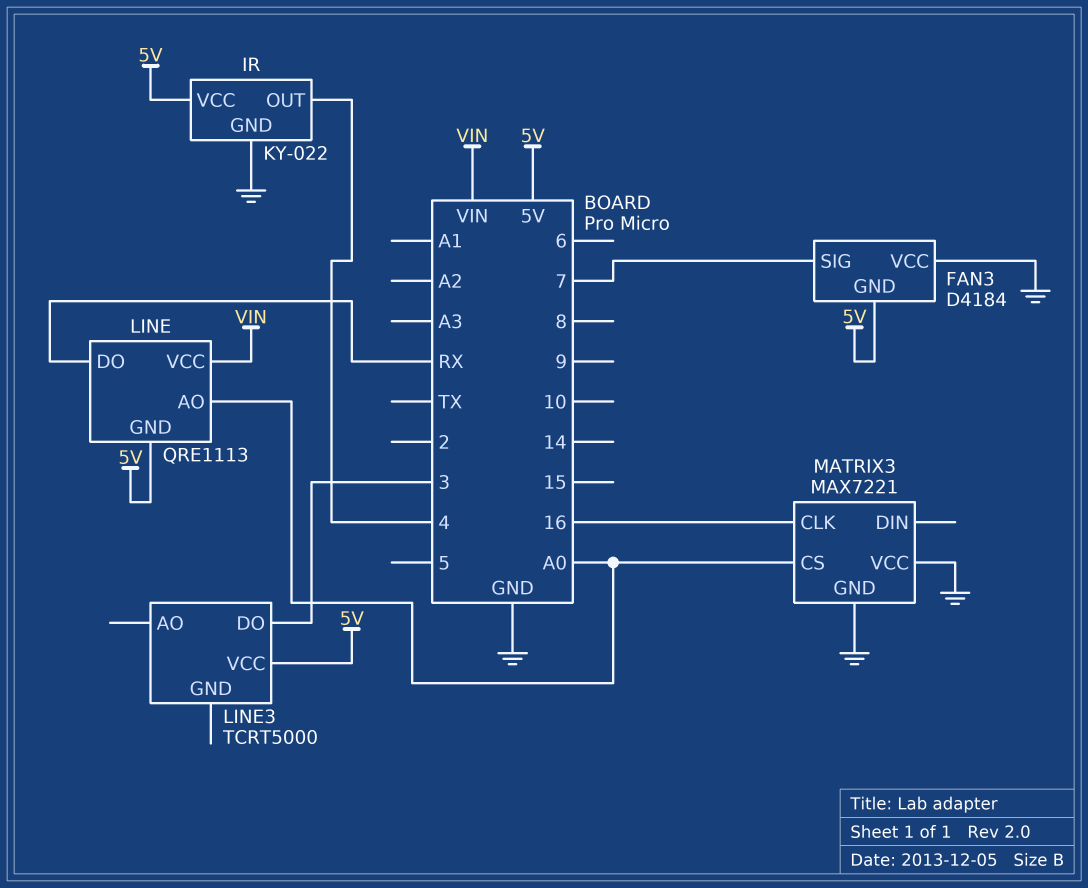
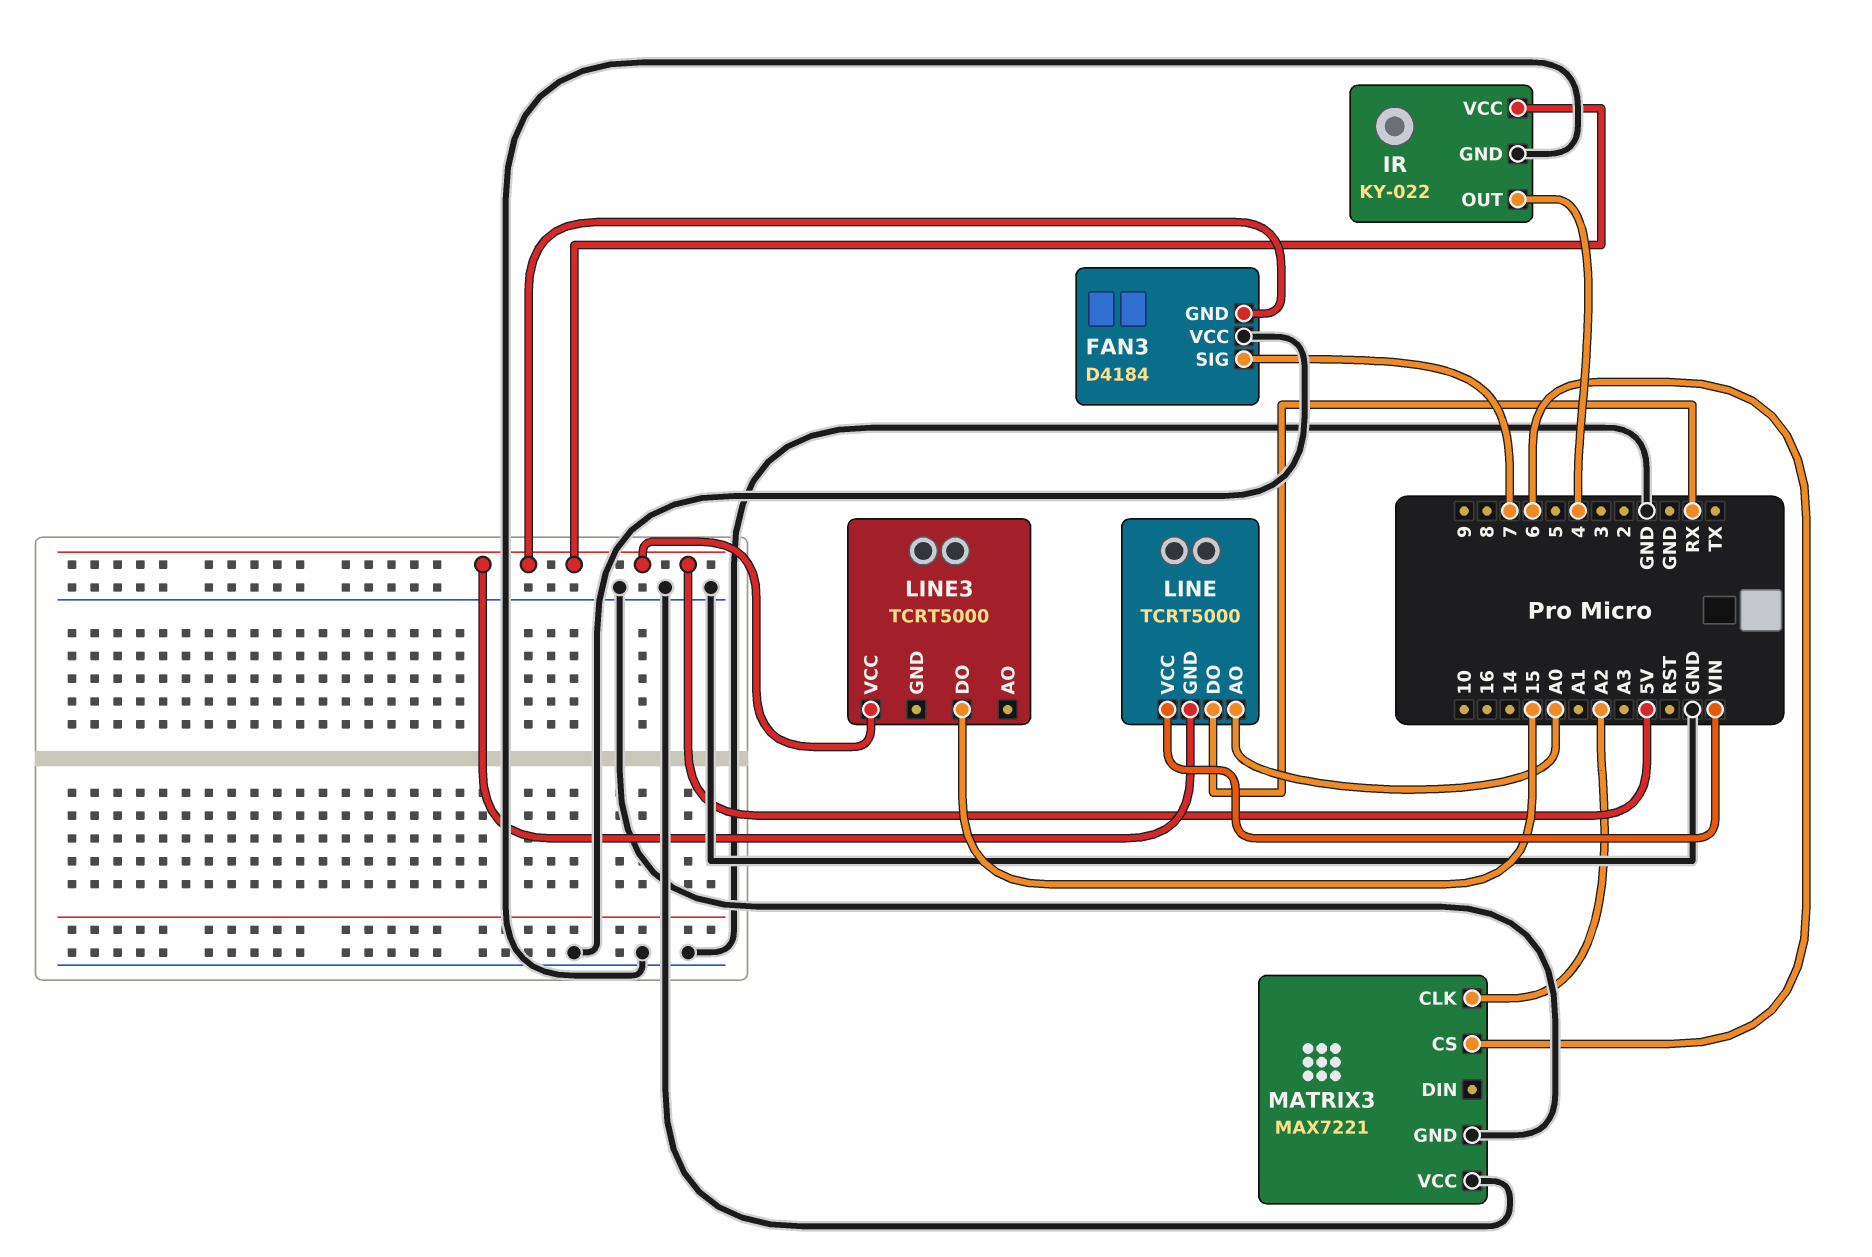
LINE: QRE1113 -> TCRT5000
LINE3 pin DO: 3 -> 15
MATRIX3 pin CLK: 16 -> A2
MATRIX3 pin CS: A0 -> 6

